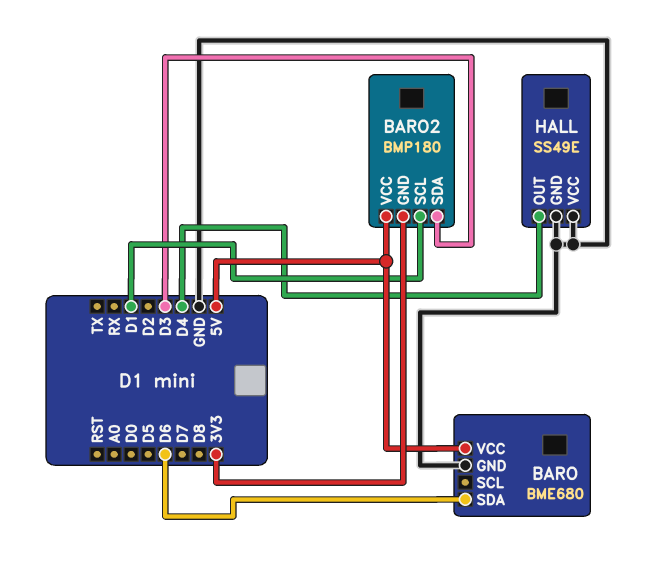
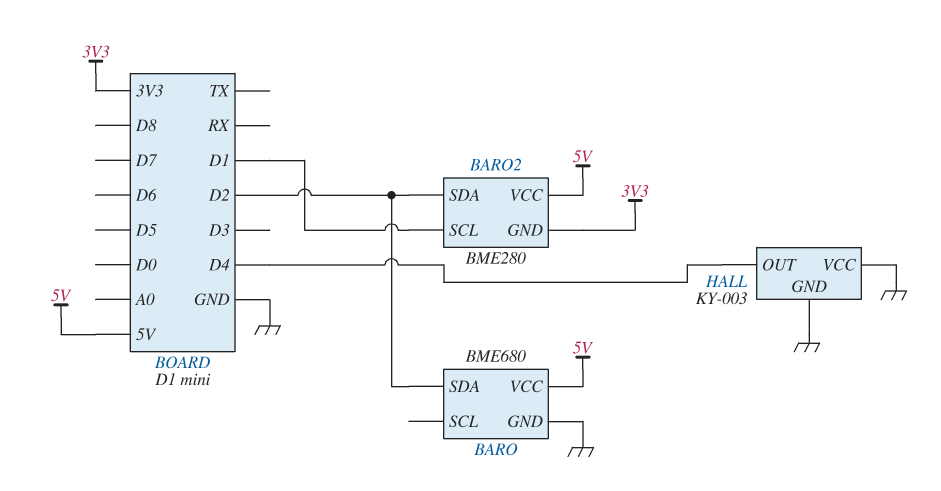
BARO pin SDA: D6 -> D2
BARO2: BMP180 -> BME280
BARO2 pin SDA: D3 -> D2
HALL: SS49E -> KY-003

